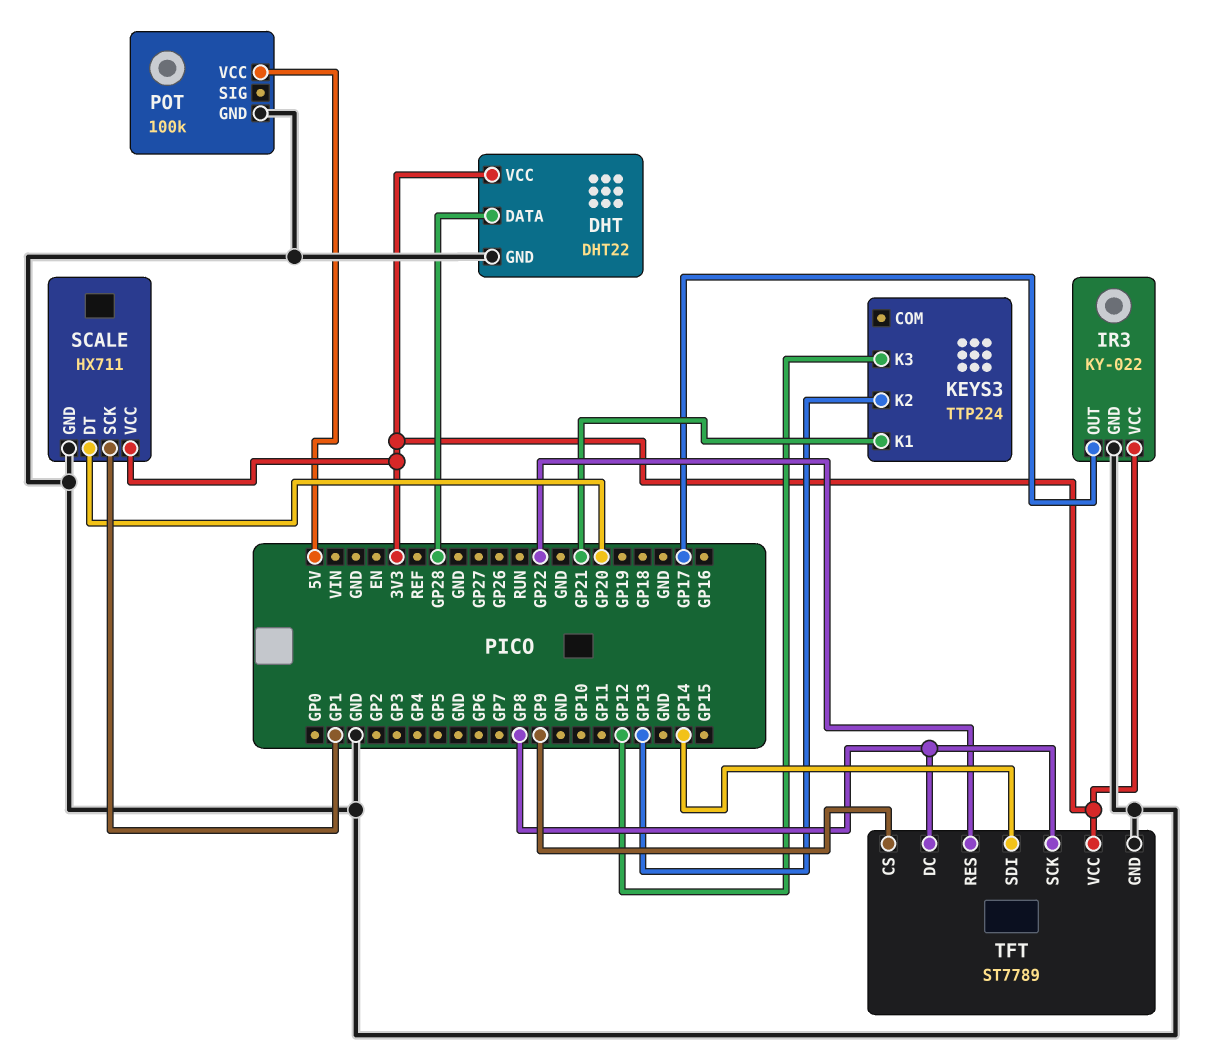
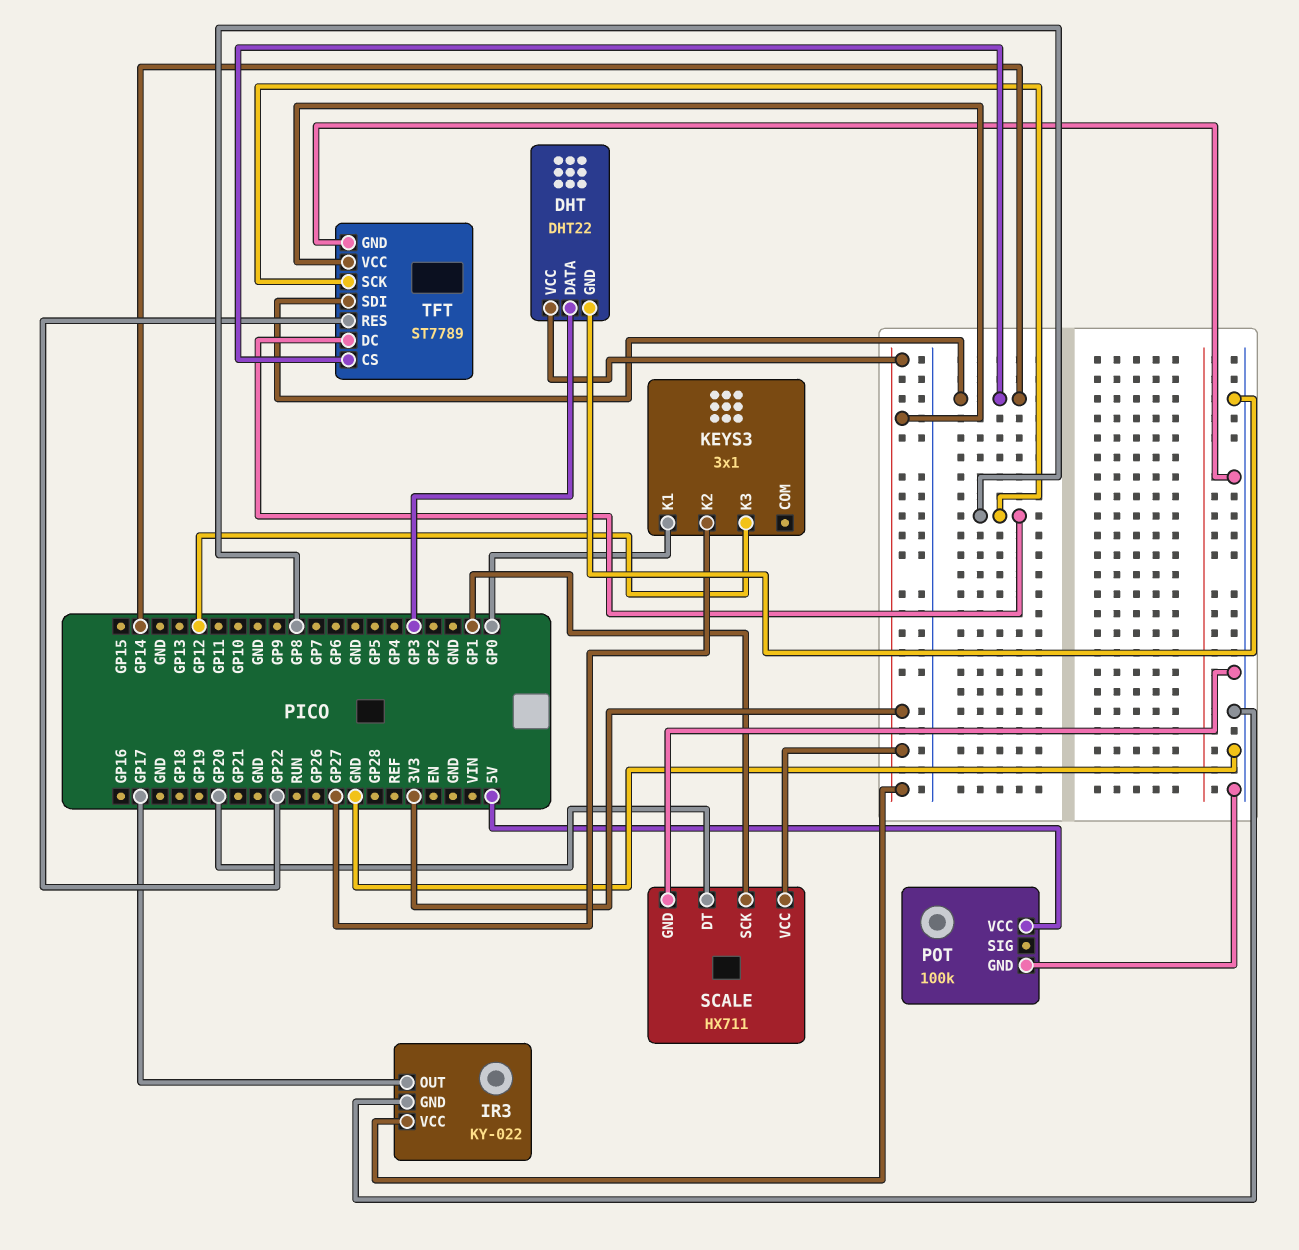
DHT pin DATA: GP28 -> GP3
KEYS3: TTP224 -> 3x1
KEYS3 pin K1: GP21 -> GP0
KEYS3 pin K2: GP13 -> GP27
TFT pin CS: GP9 -> GP14

